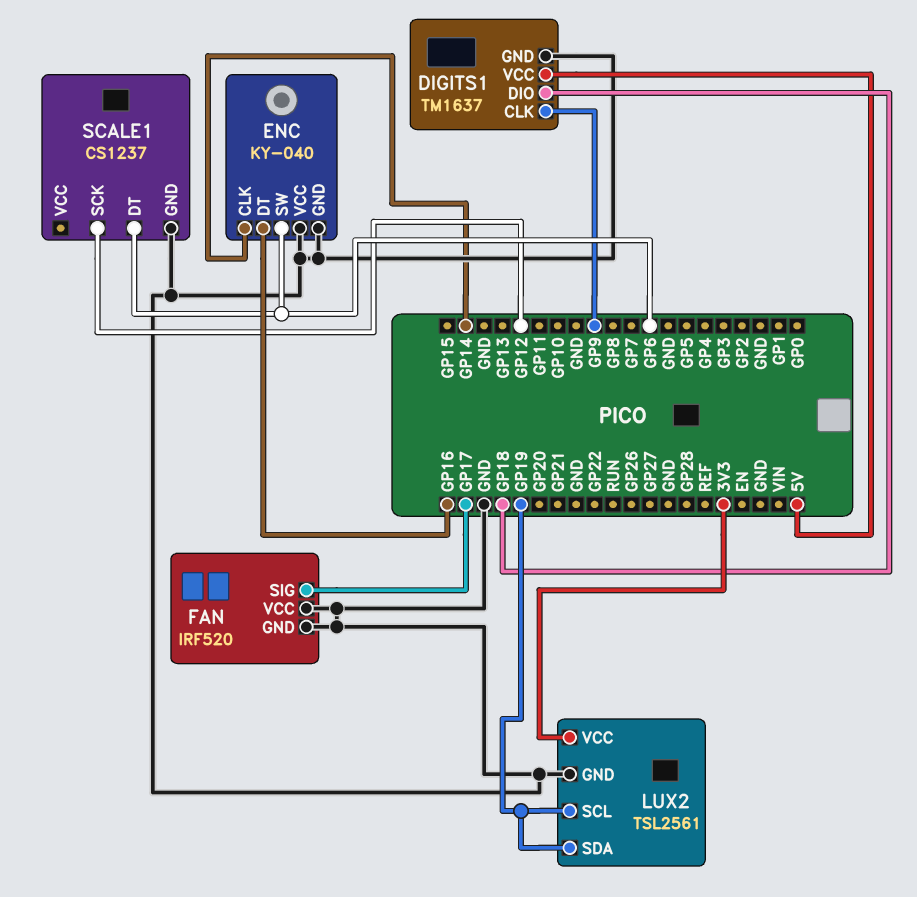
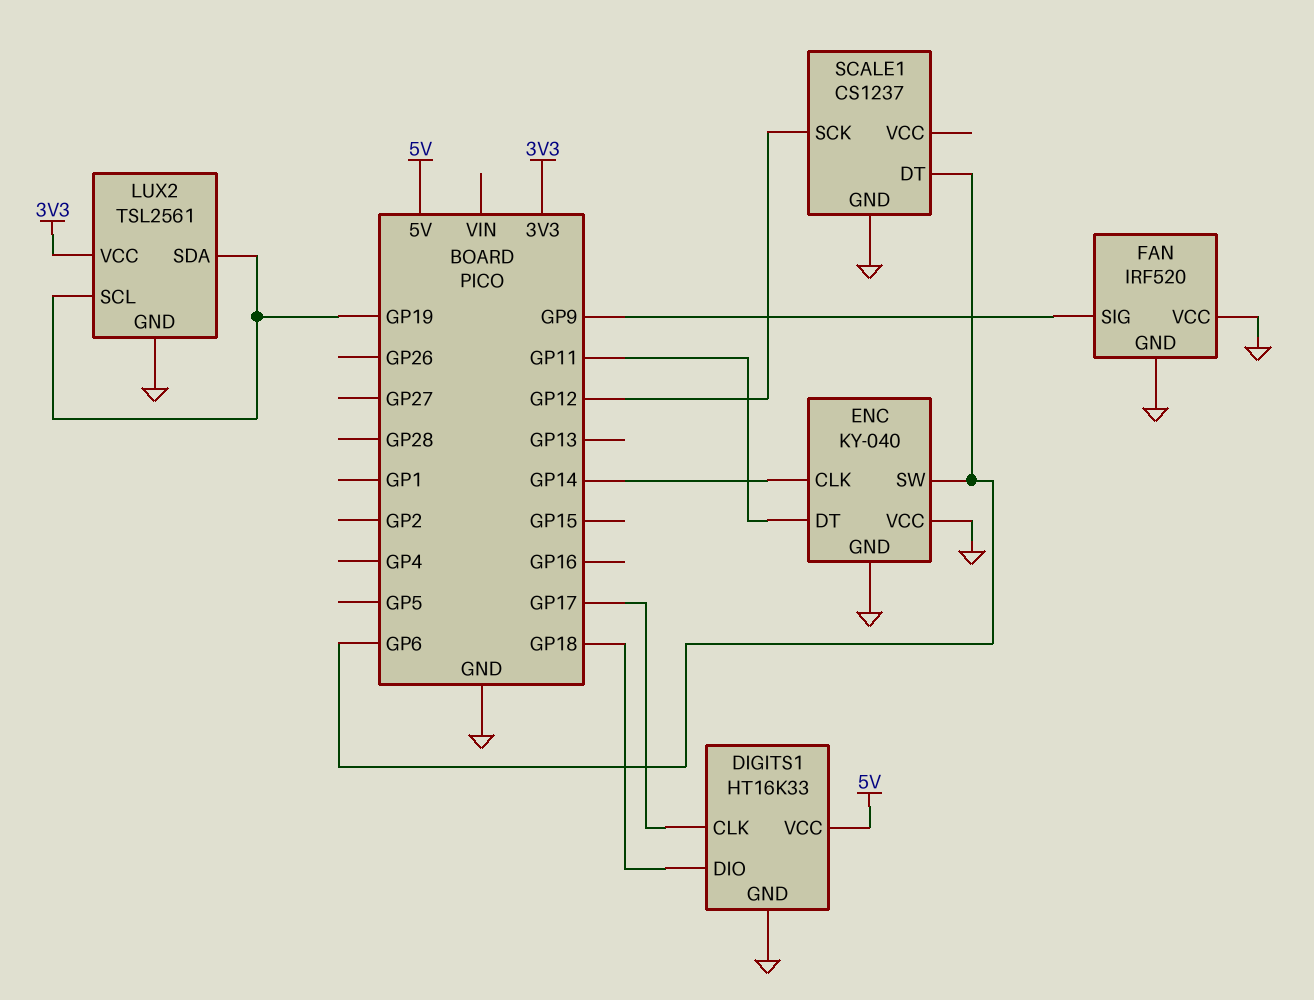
DIGITS1: TM1637 -> HT16K33
DIGITS1 pin CLK: GP9 -> GP17
ENC pin DT: GP16 -> GP11
FAN pin SIG: GP17 -> GP9

